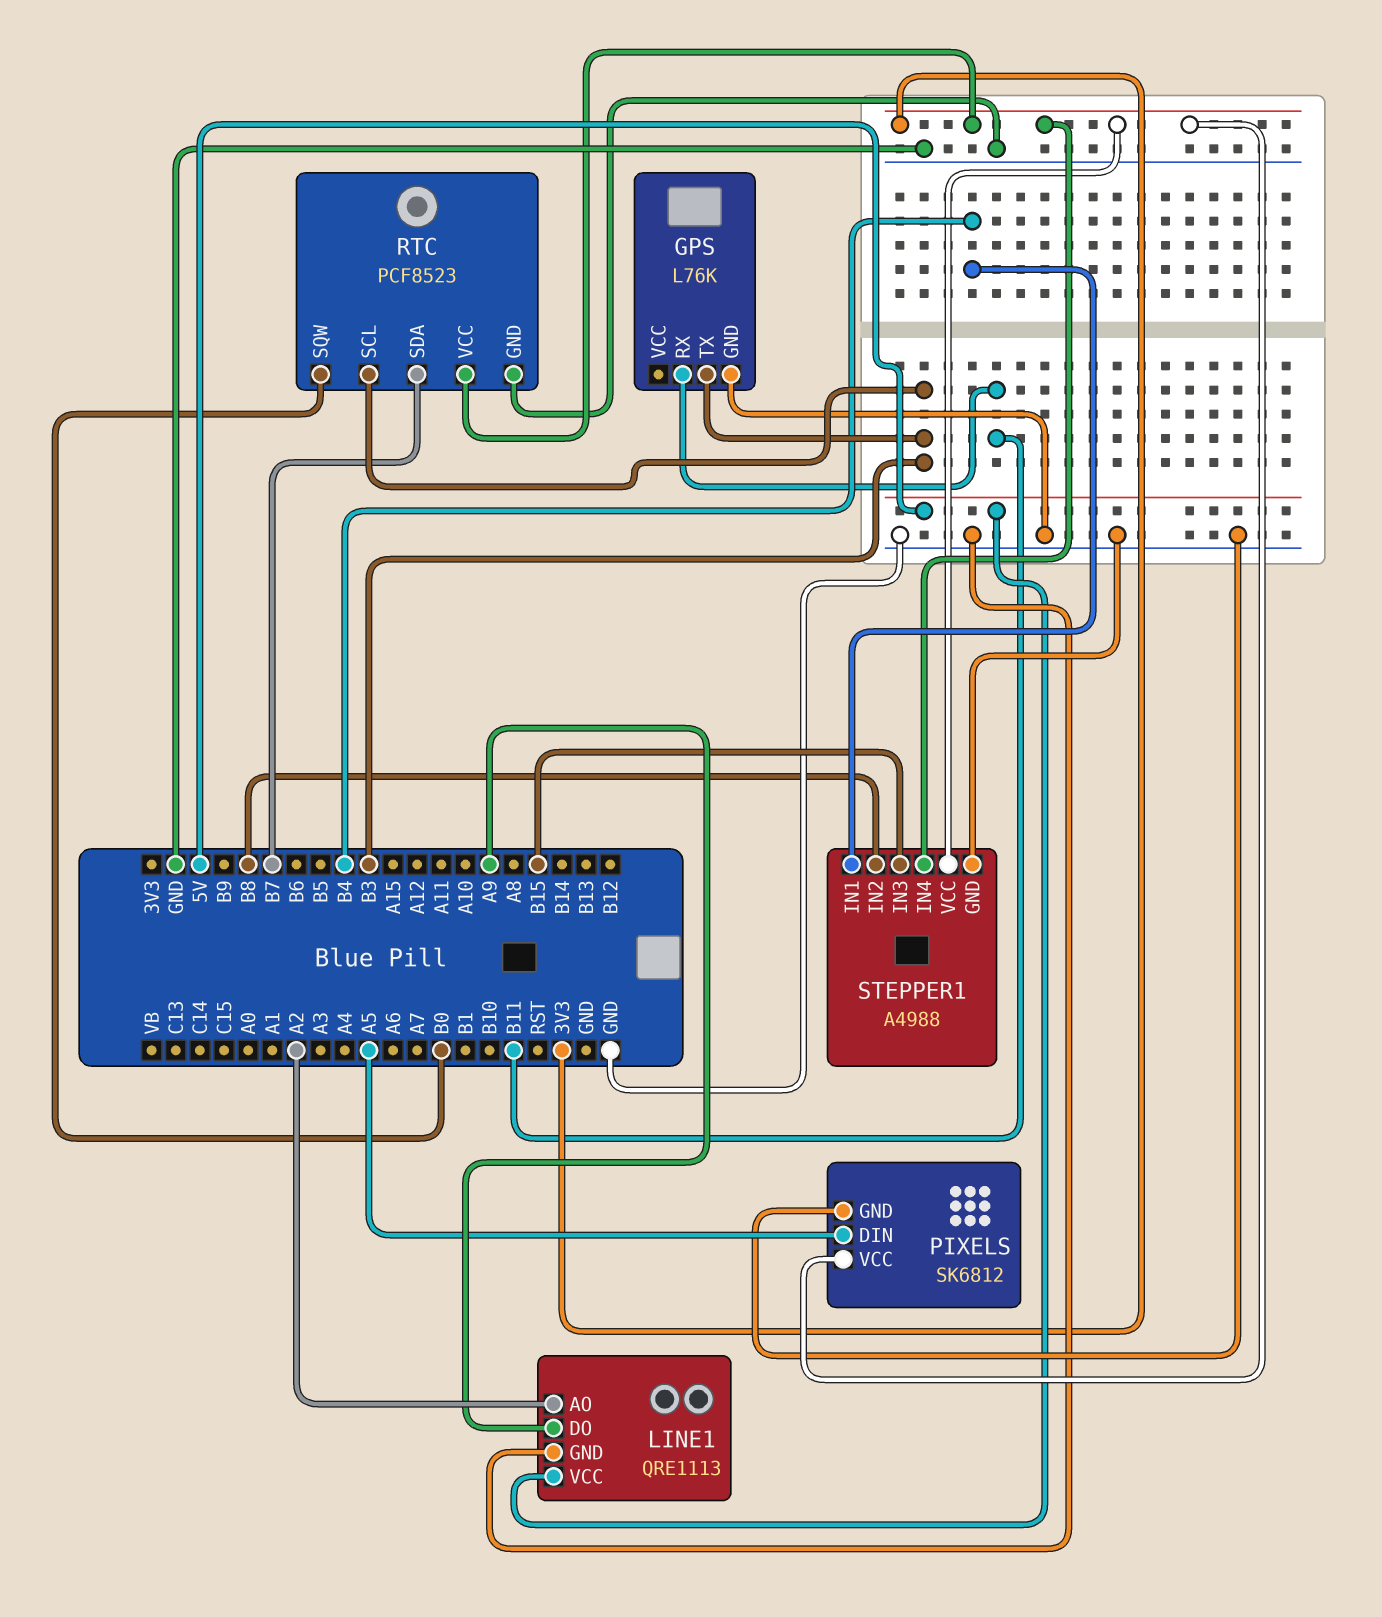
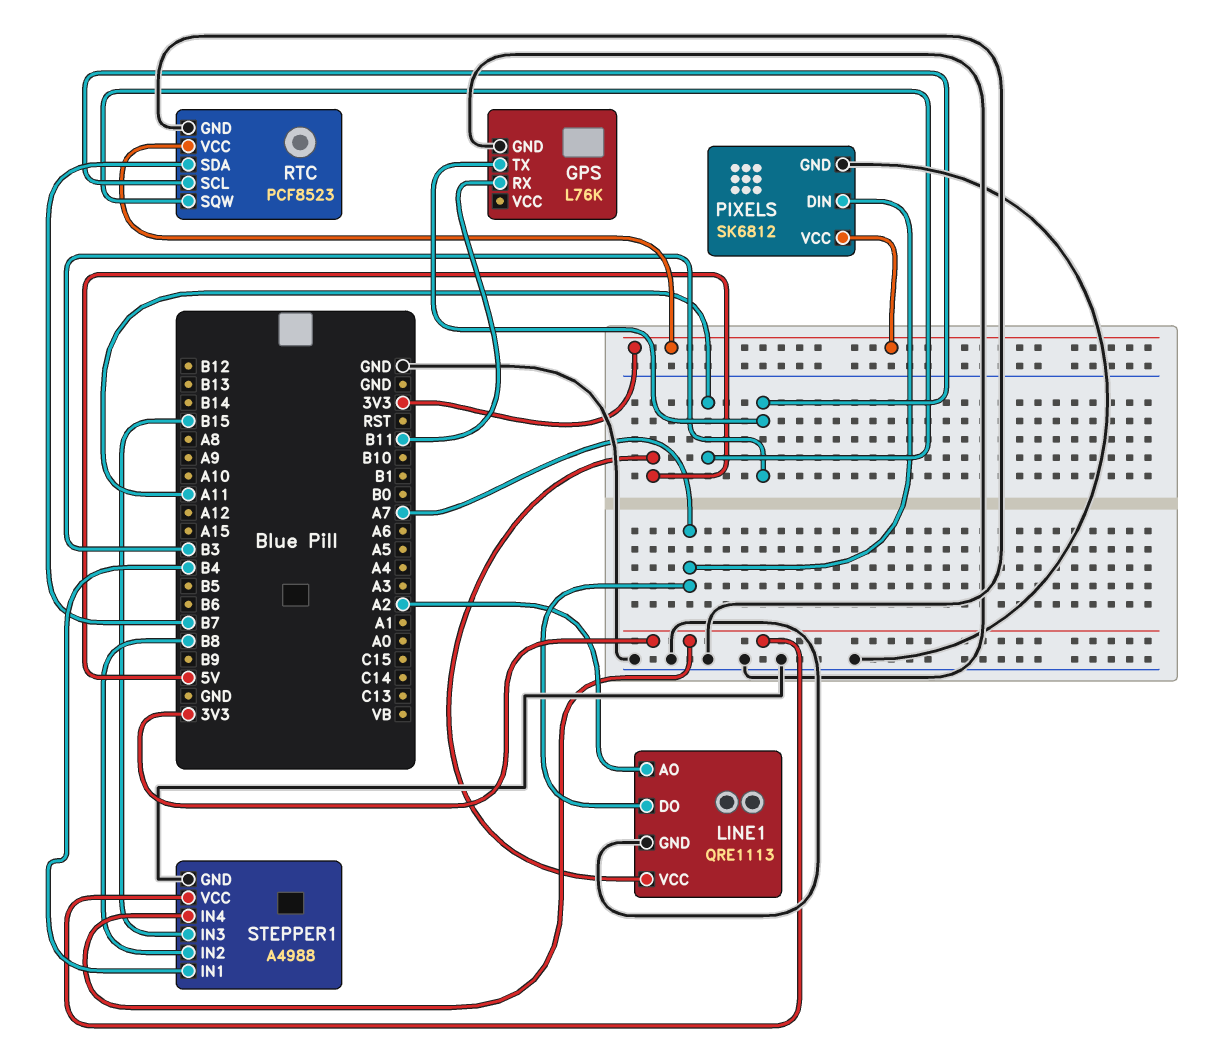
LINE1 pin DO: A9 -> A7
PIXELS pin DIN: A5 -> A7
RTC pin SQW: B0 -> A11

